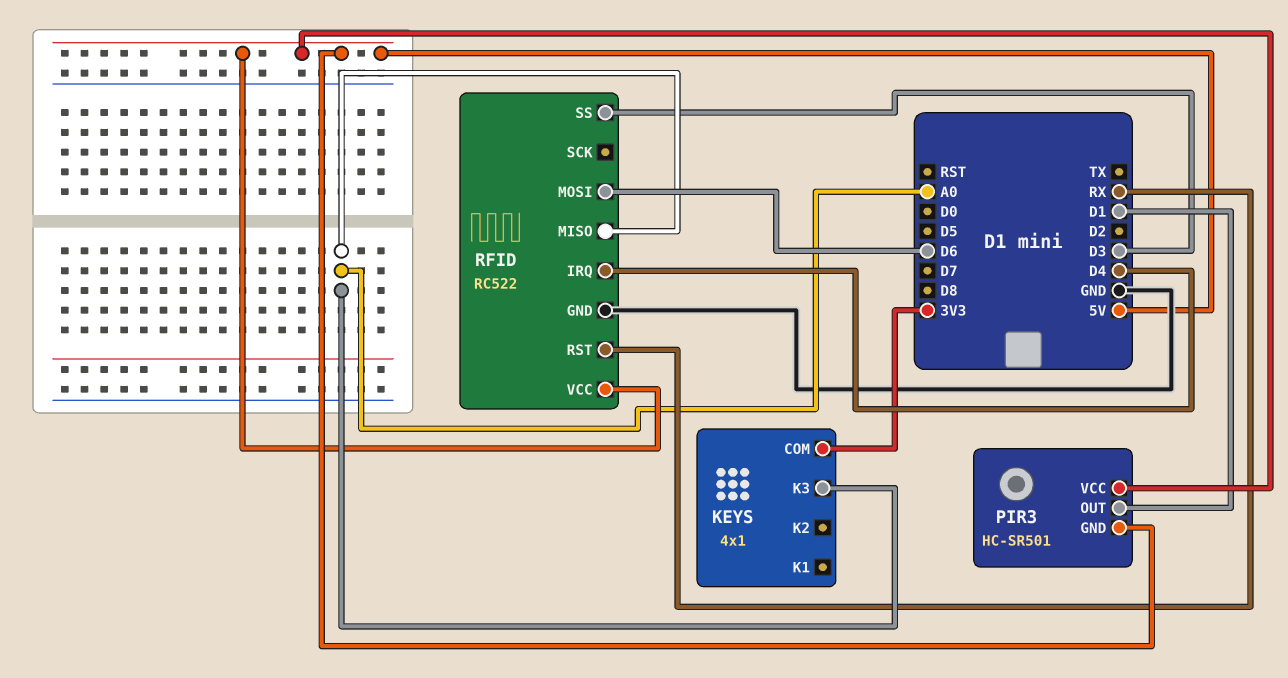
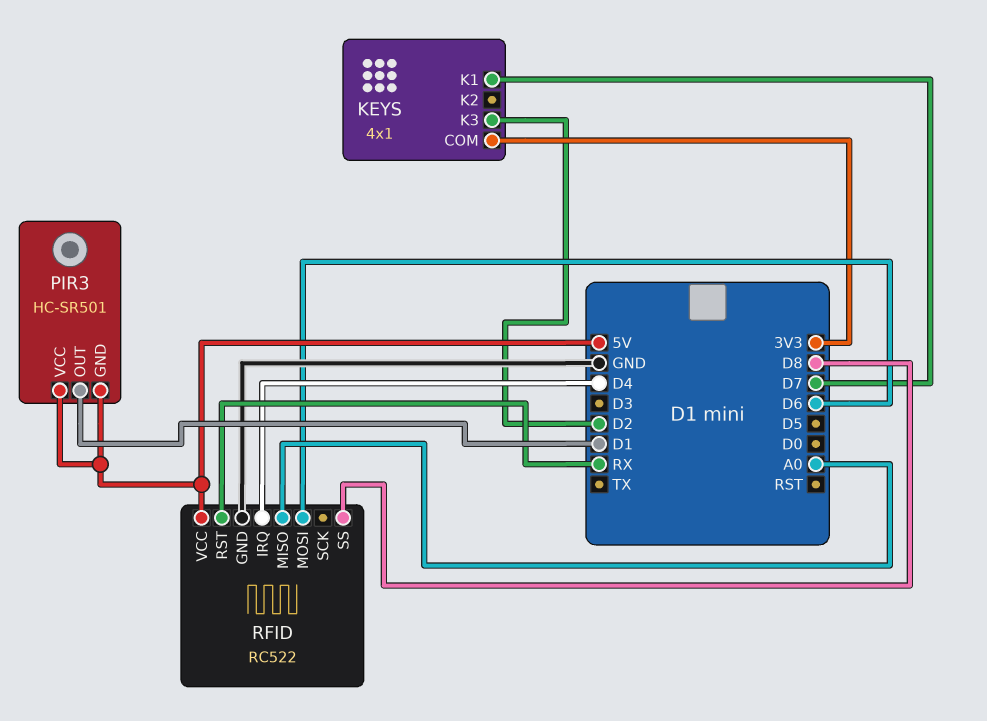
KEYS pin K1: none -> D7
KEYS pin K3: A0 -> D2
RFID pin SS: D3 -> D8

